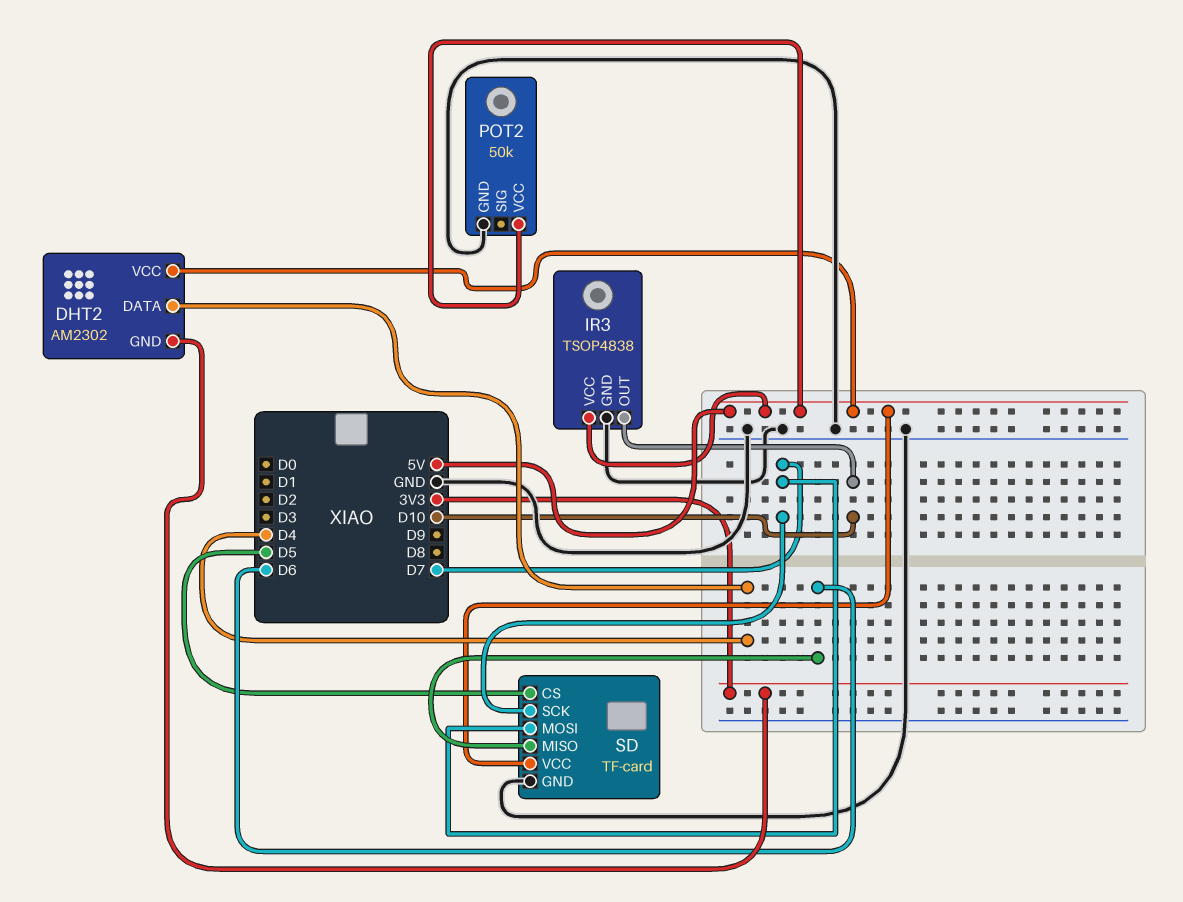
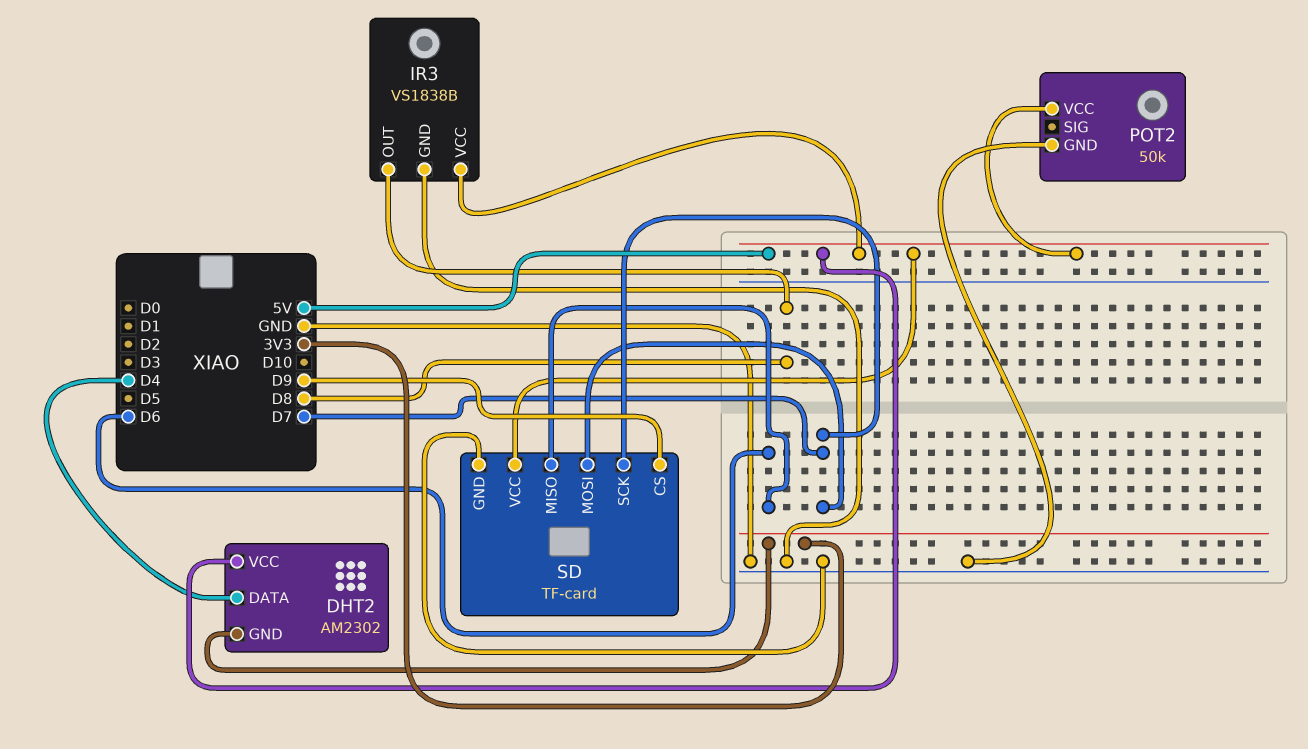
IR3: TSOP4838 -> VS1838B
IR3 pin OUT: D10 -> D8
SD pin CS: D5 -> D9

